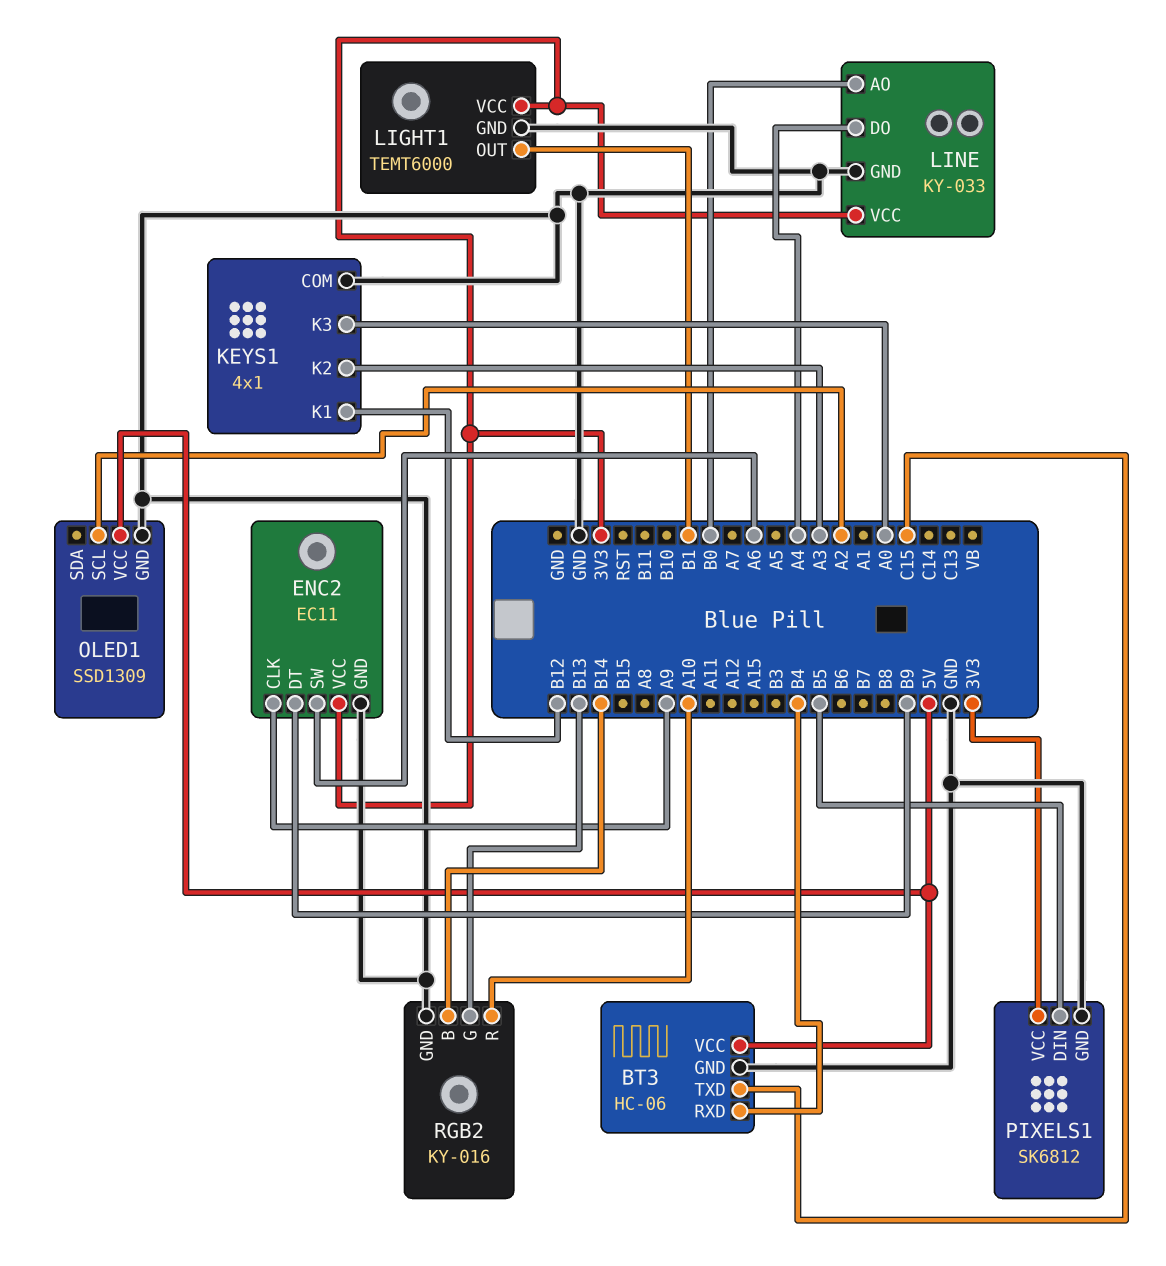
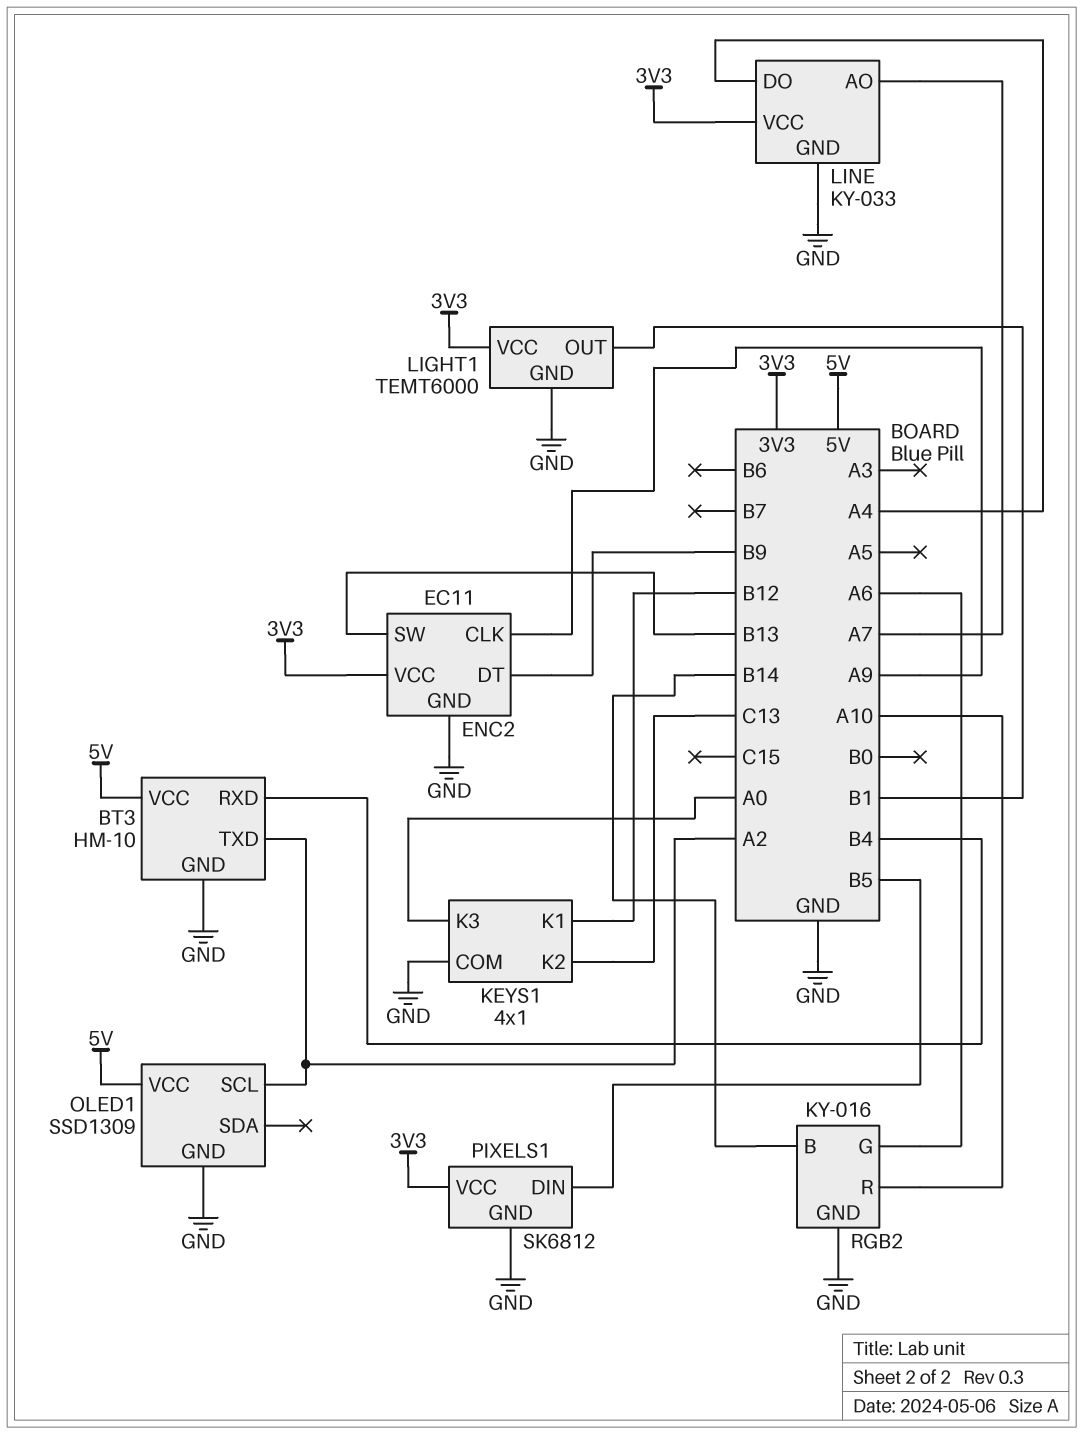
BT3: HC-06 -> HM-10
BT3 pin TXD: C15 -> A2
ENC2 pin SW: A6 -> B13
KEYS1 pin K2: A3 -> C13
LINE pin AO: B0 -> A7
RGB2 pin G: B13 -> A6

